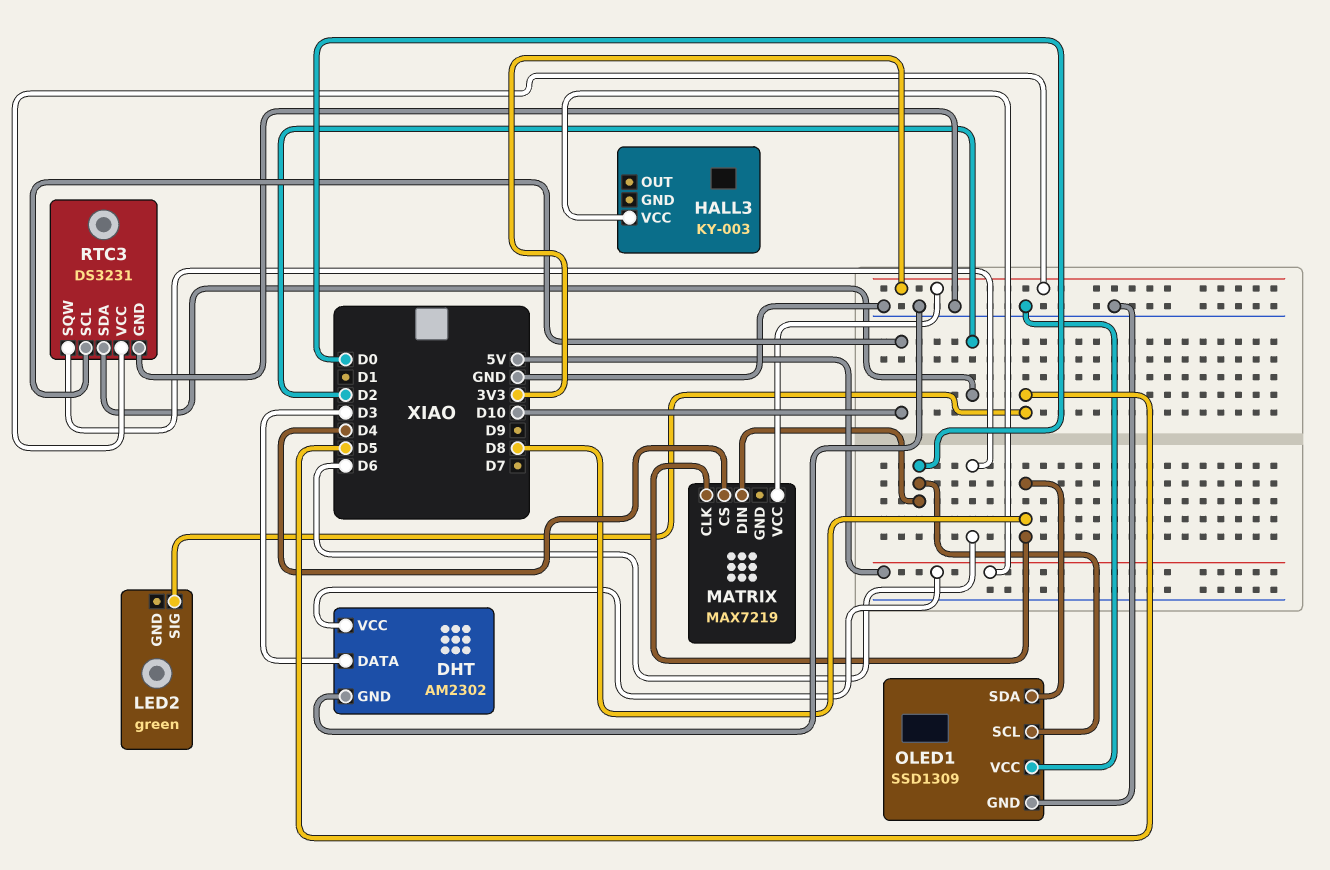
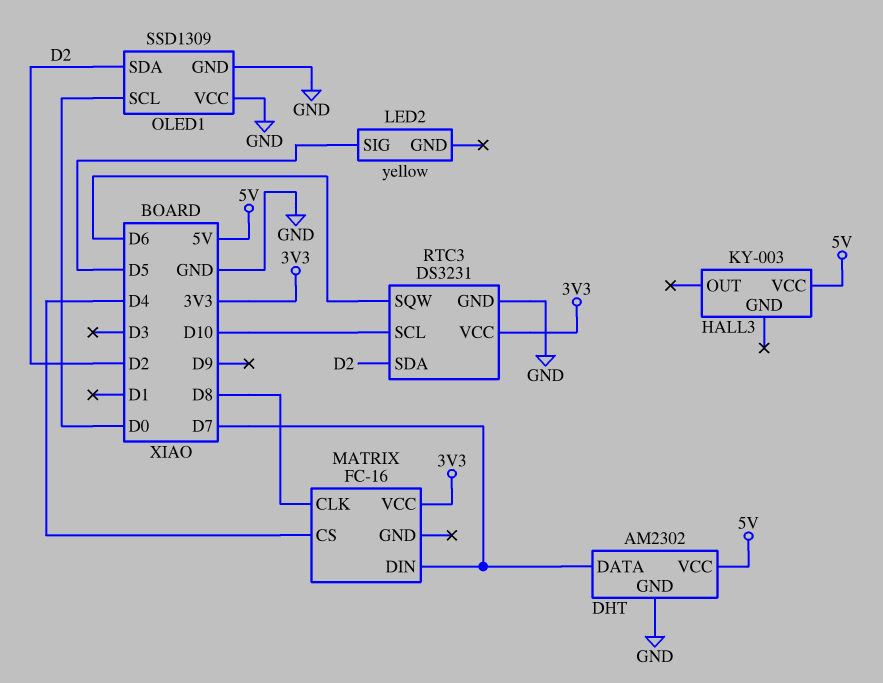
DHT pin DATA: D3 -> D7
LED2: green -> yellow
MATRIX: MAX7219 -> FC-16
MATRIX pin DIN: D0 -> D7
OLED1 pin SDA: D8 -> D2

